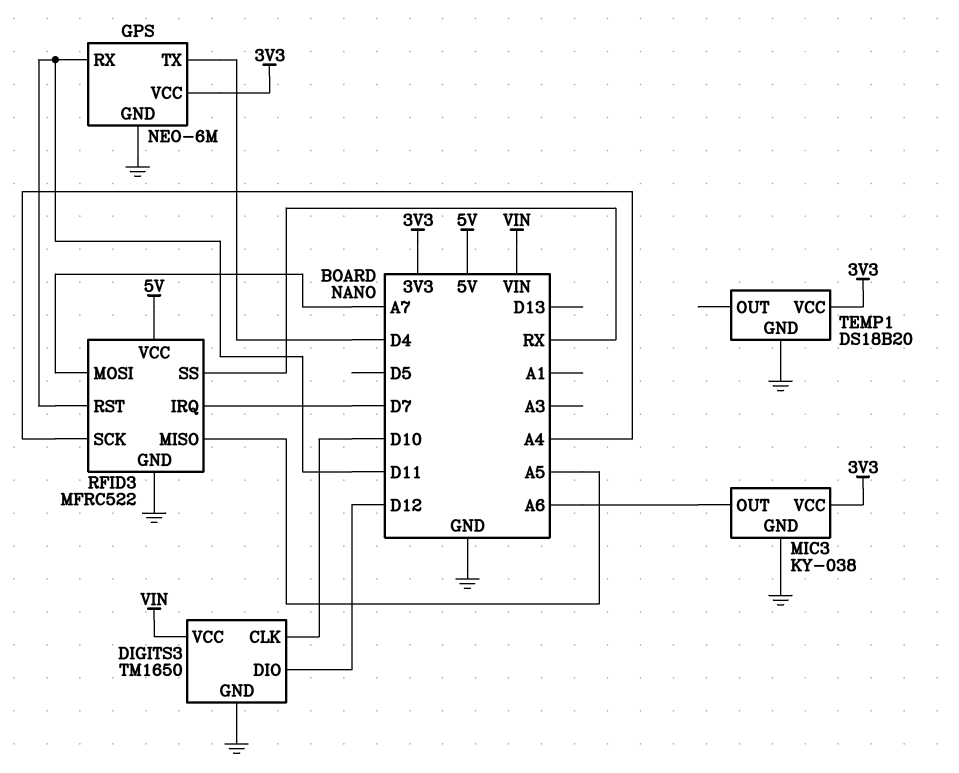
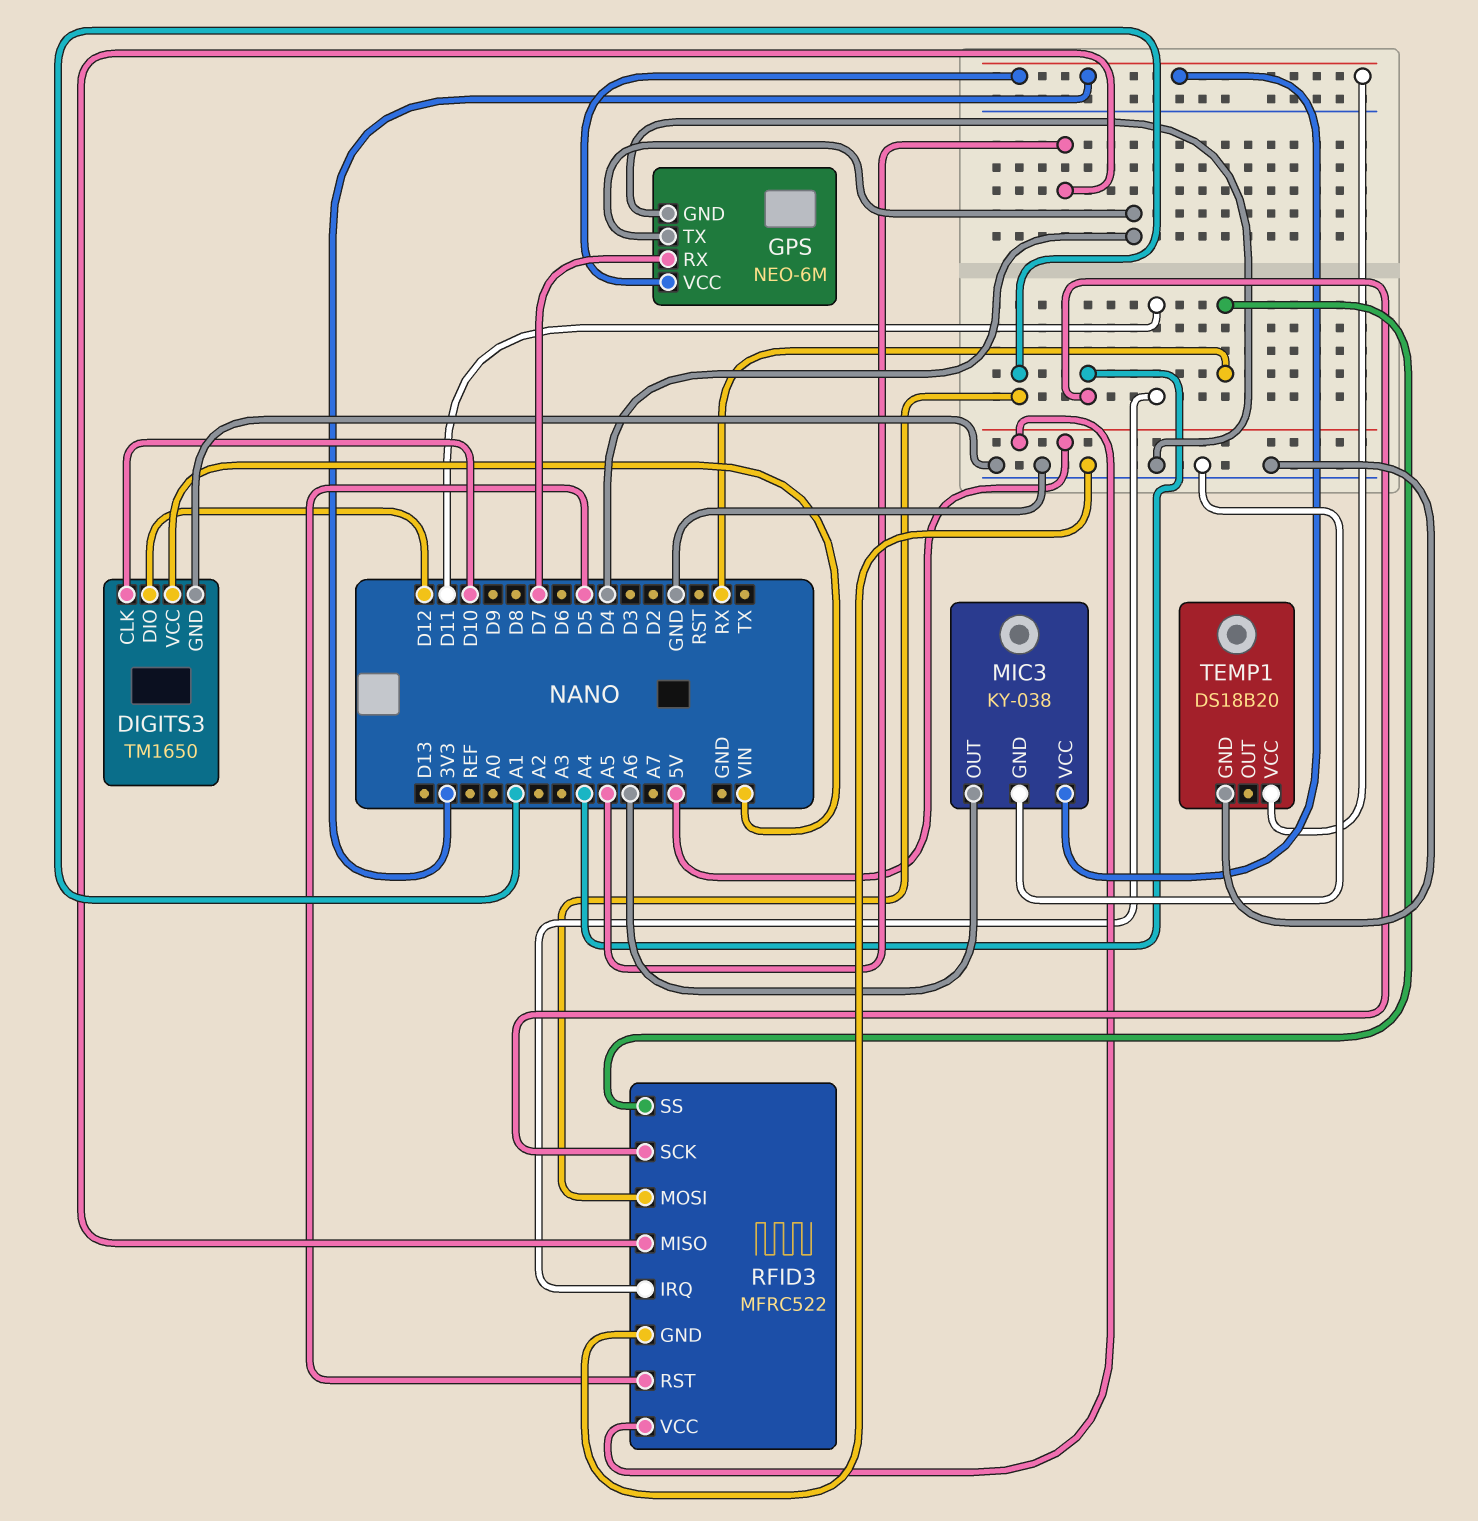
GPS pin RX: D11 -> D7
RFID3 pin IRQ: D7 -> D11
RFID3 pin MOSI: A7 -> A1
RFID3 pin RST: D11 -> D5

